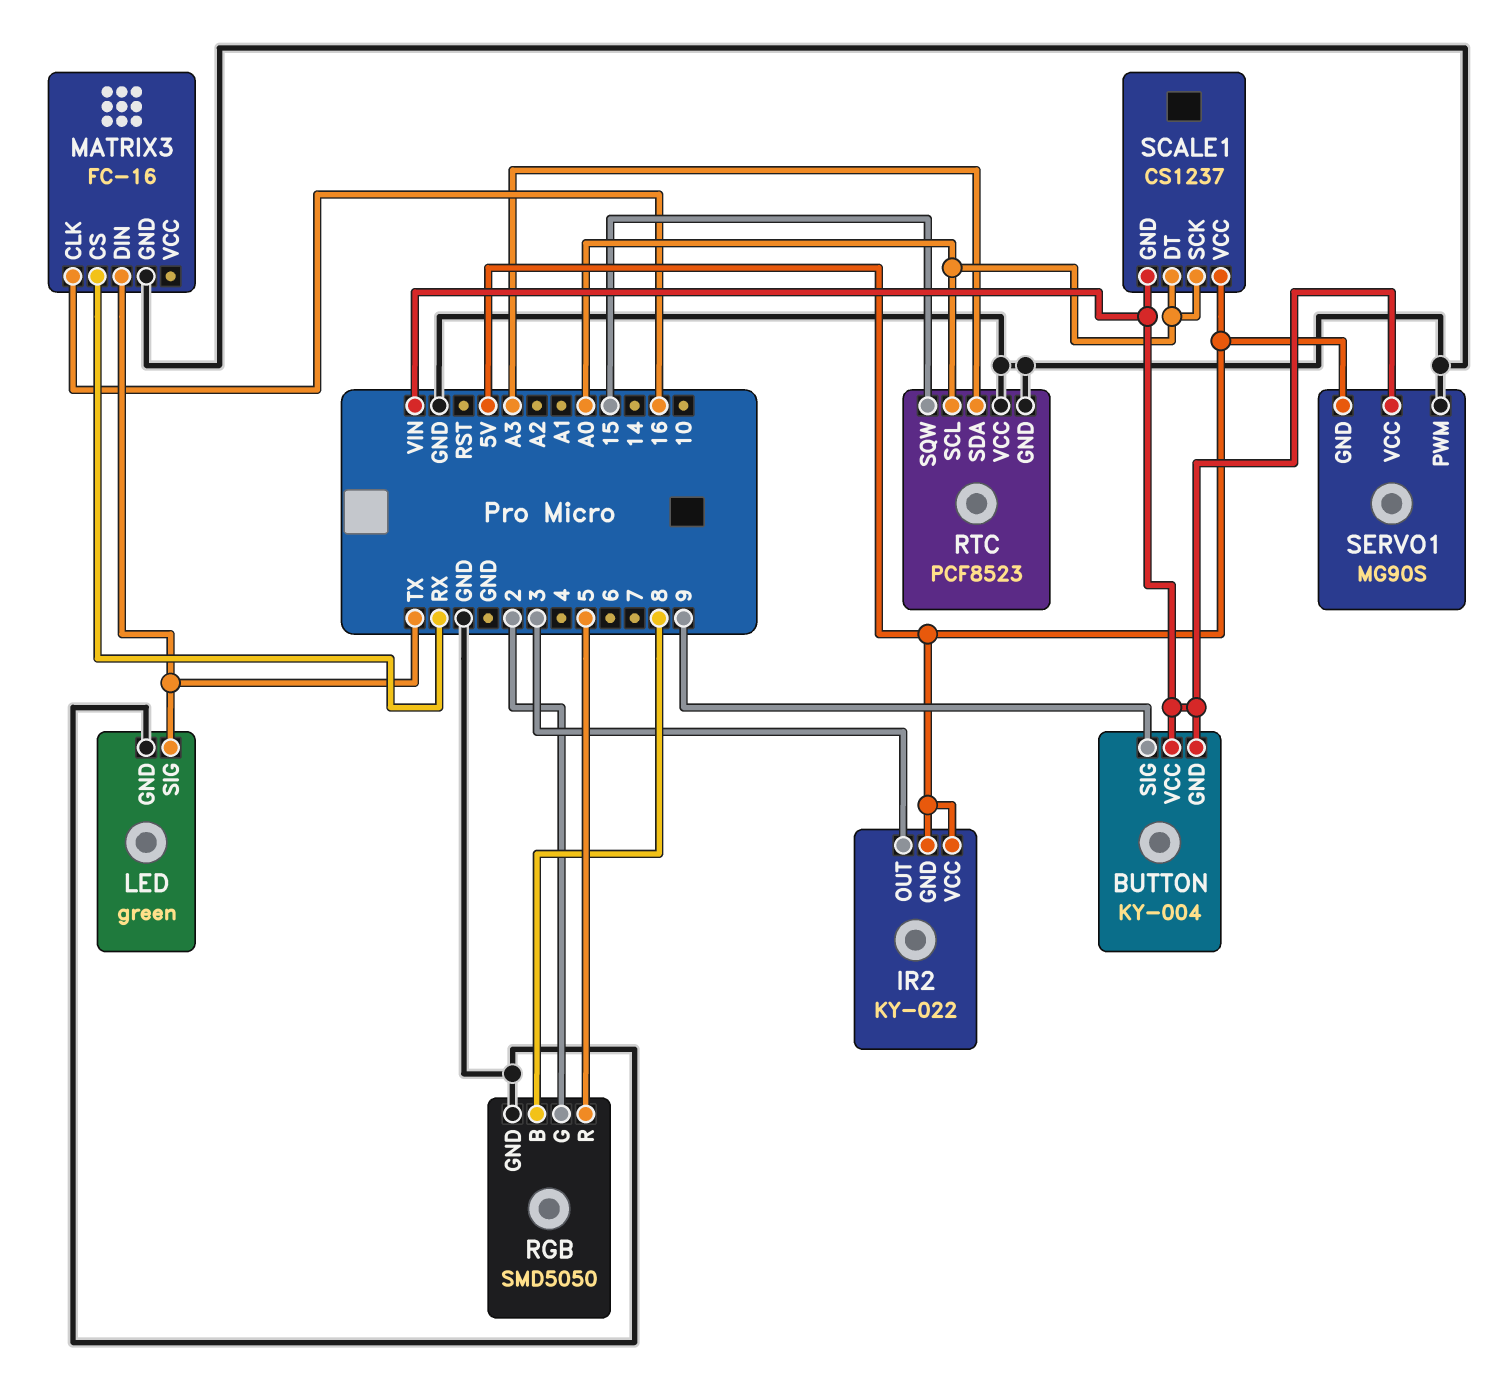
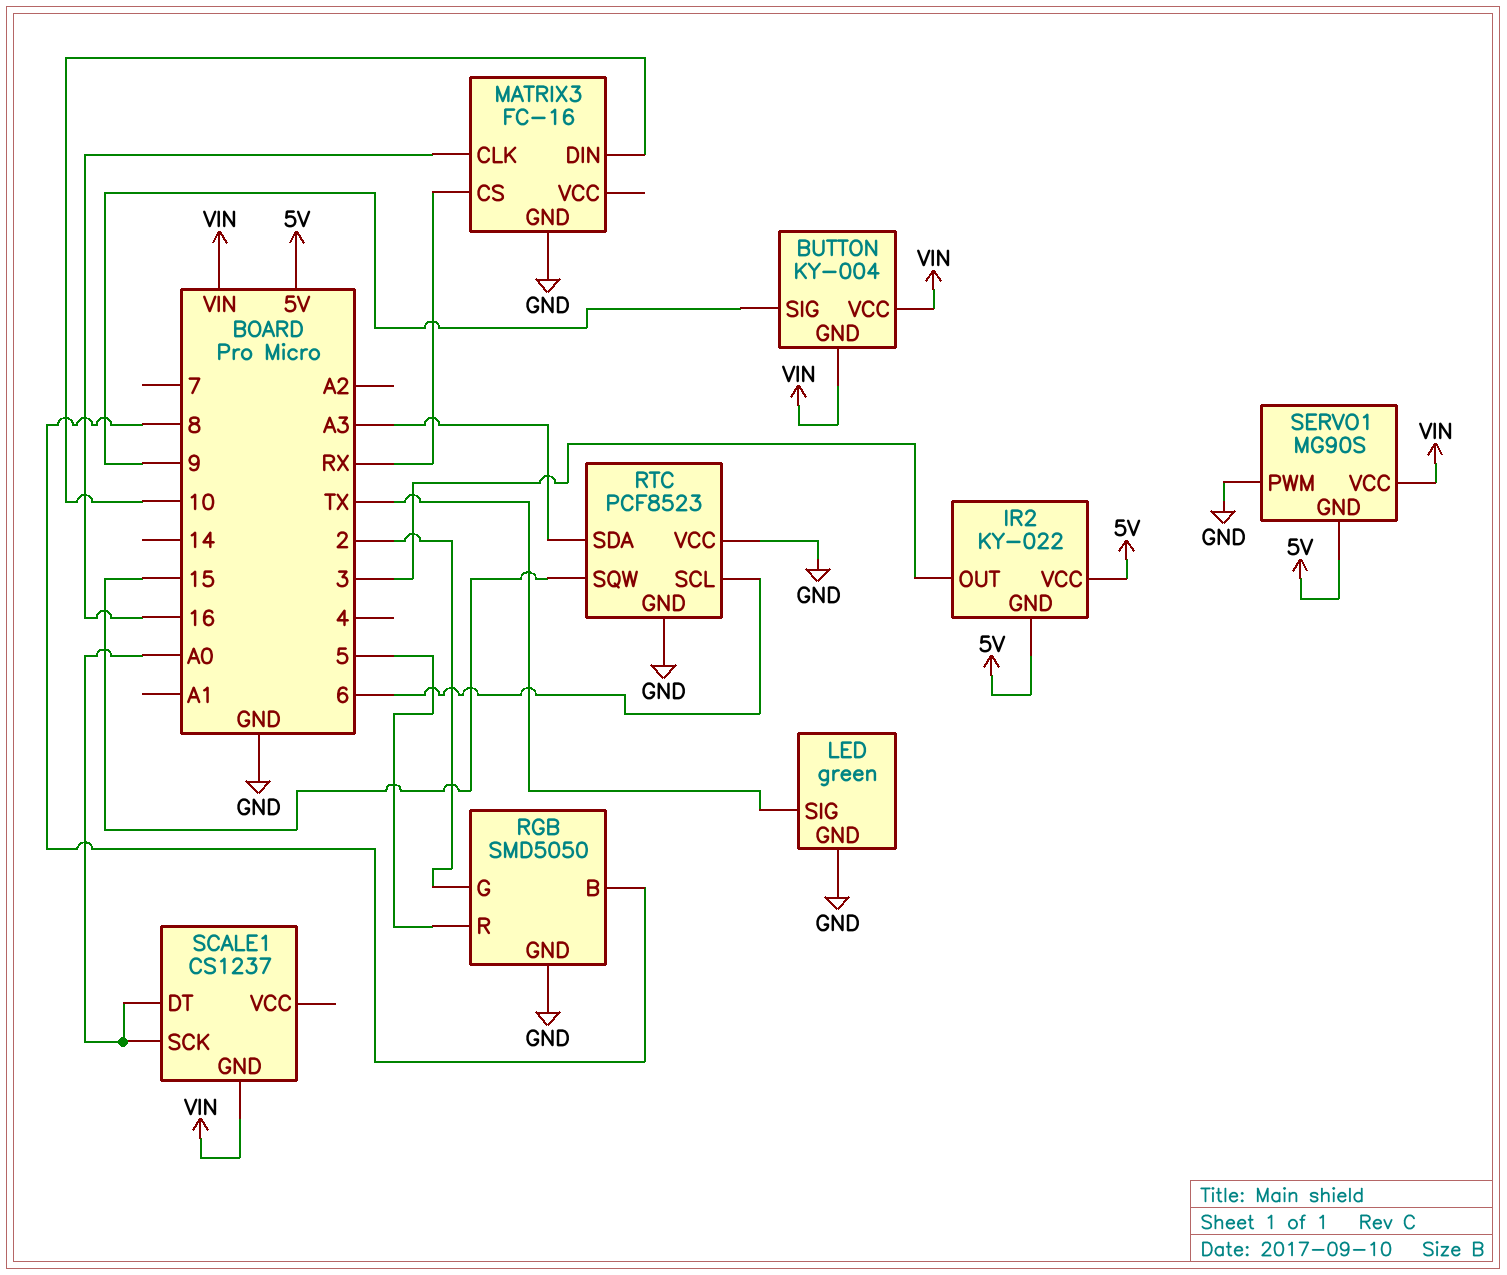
MATRIX3 pin DIN: TX -> 10
RTC pin SCL: A0 -> 6
SCALE1 pin VCC: 5V -> none

